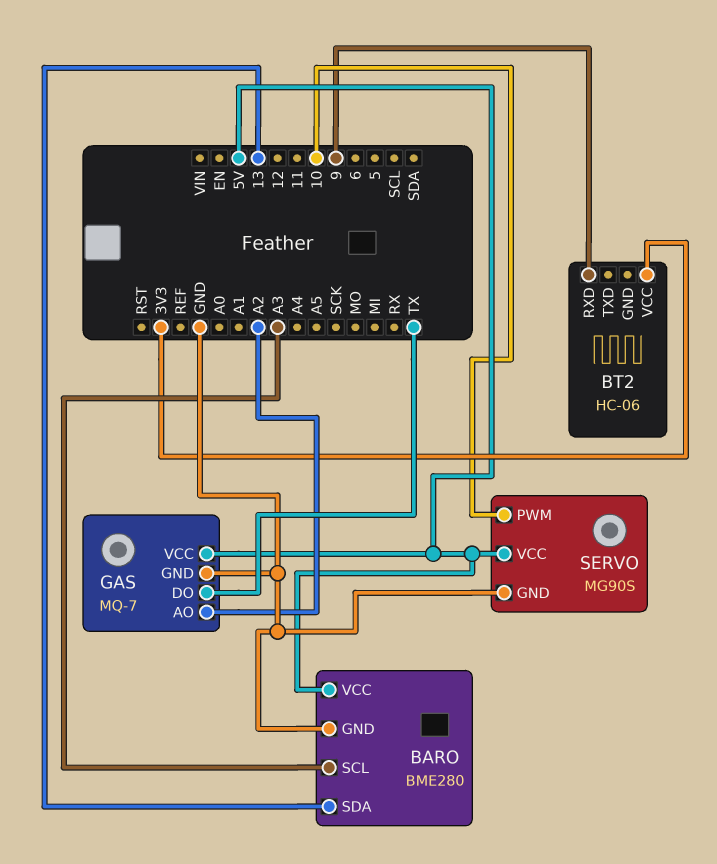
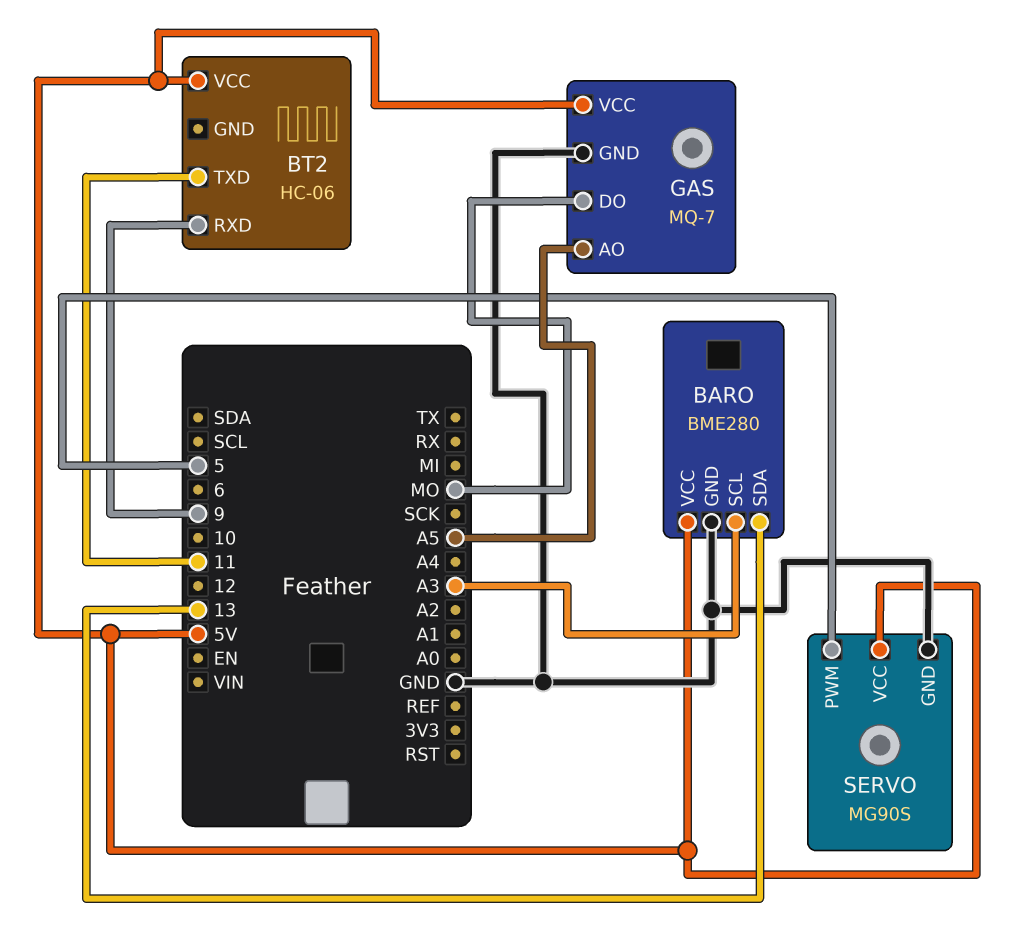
BT2 pin TXD: none -> 11
BT2 pin VCC: 3V3 -> 5V
GAS pin AO: A2 -> A5
GAS pin DO: TX -> MO
SERVO pin PWM: 10 -> 5

